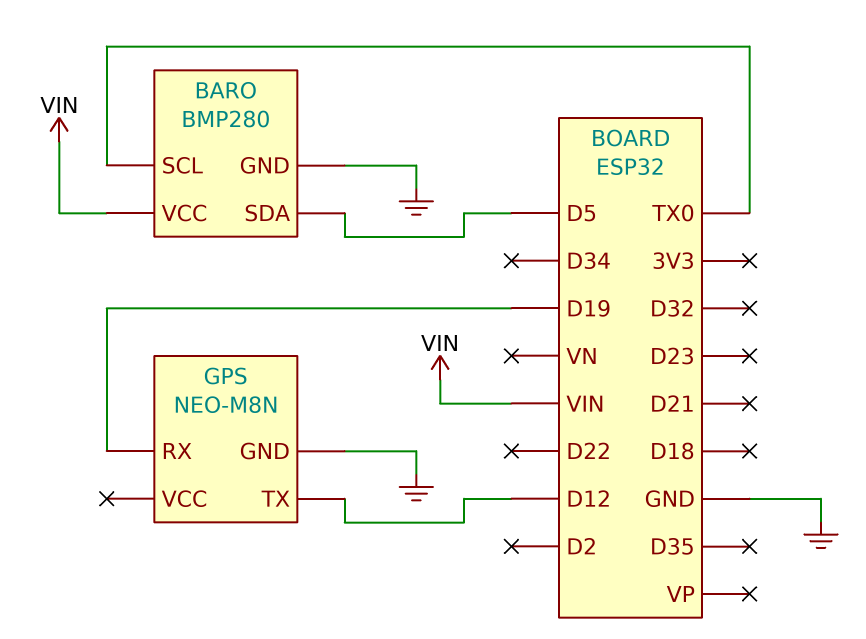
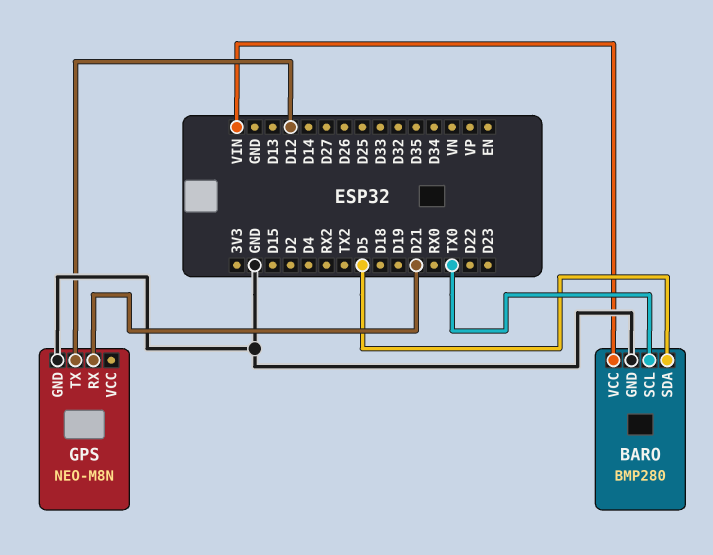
GPS pin RX: D19 -> D21

